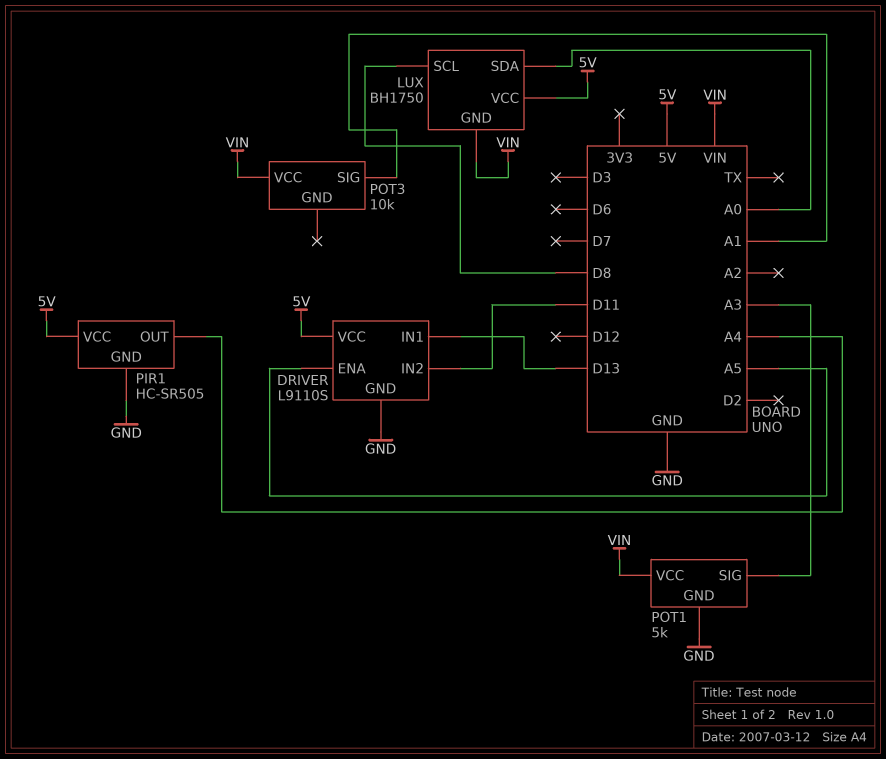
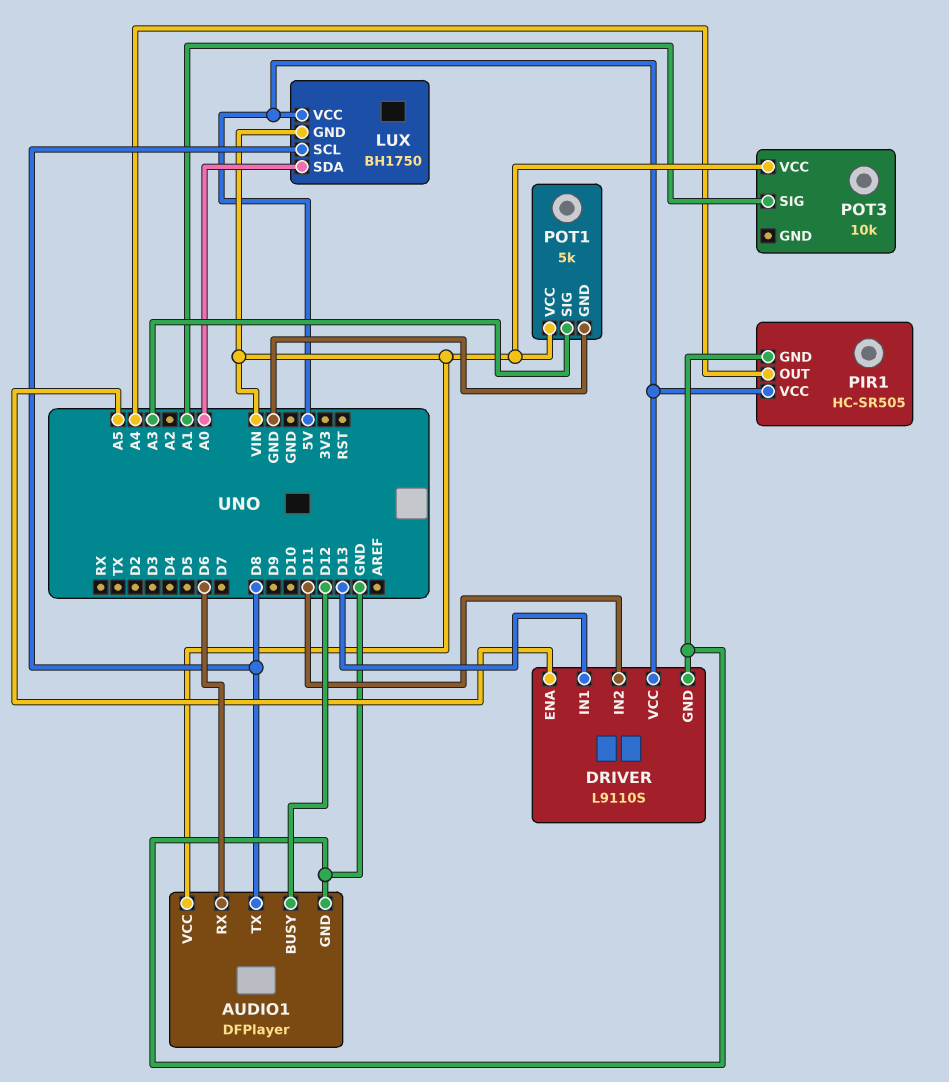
AUDIO1: none -> DFPlayer
AUDIO1 pin BUSY: none -> D12
AUDIO1 pin GND: none -> GND
AUDIO1 pin RX: none -> D6
AUDIO1 pin TX: none -> D8
AUDIO1 pin VCC: none -> VIN

